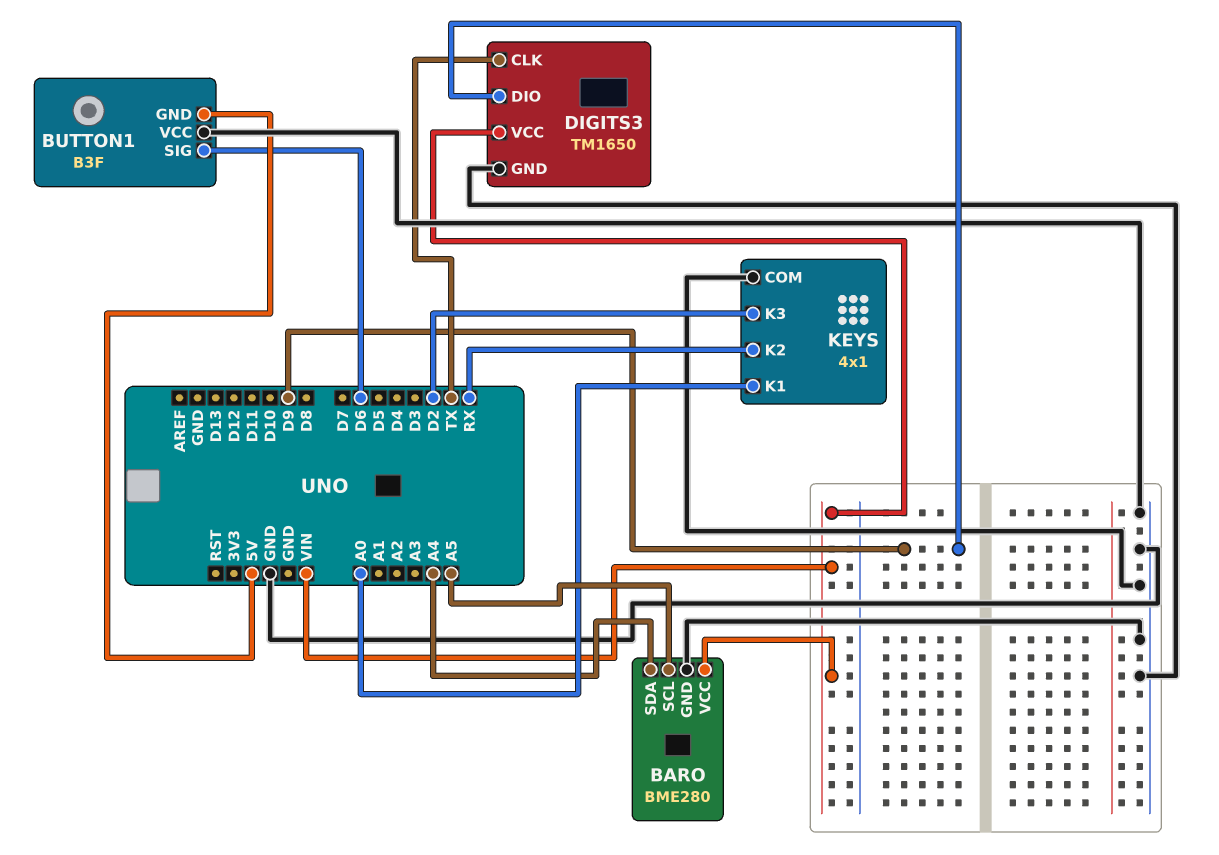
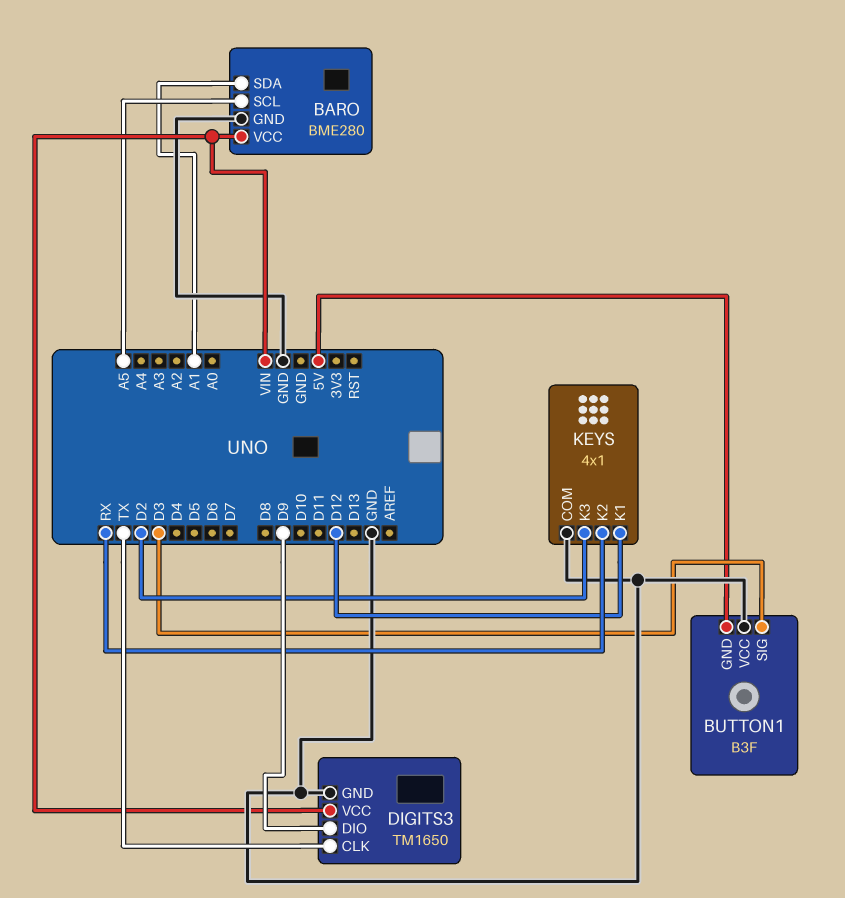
BARO pin SDA: A4 -> A1
BUTTON1 pin SIG: D6 -> D3
KEYS pin K1: A0 -> D12

